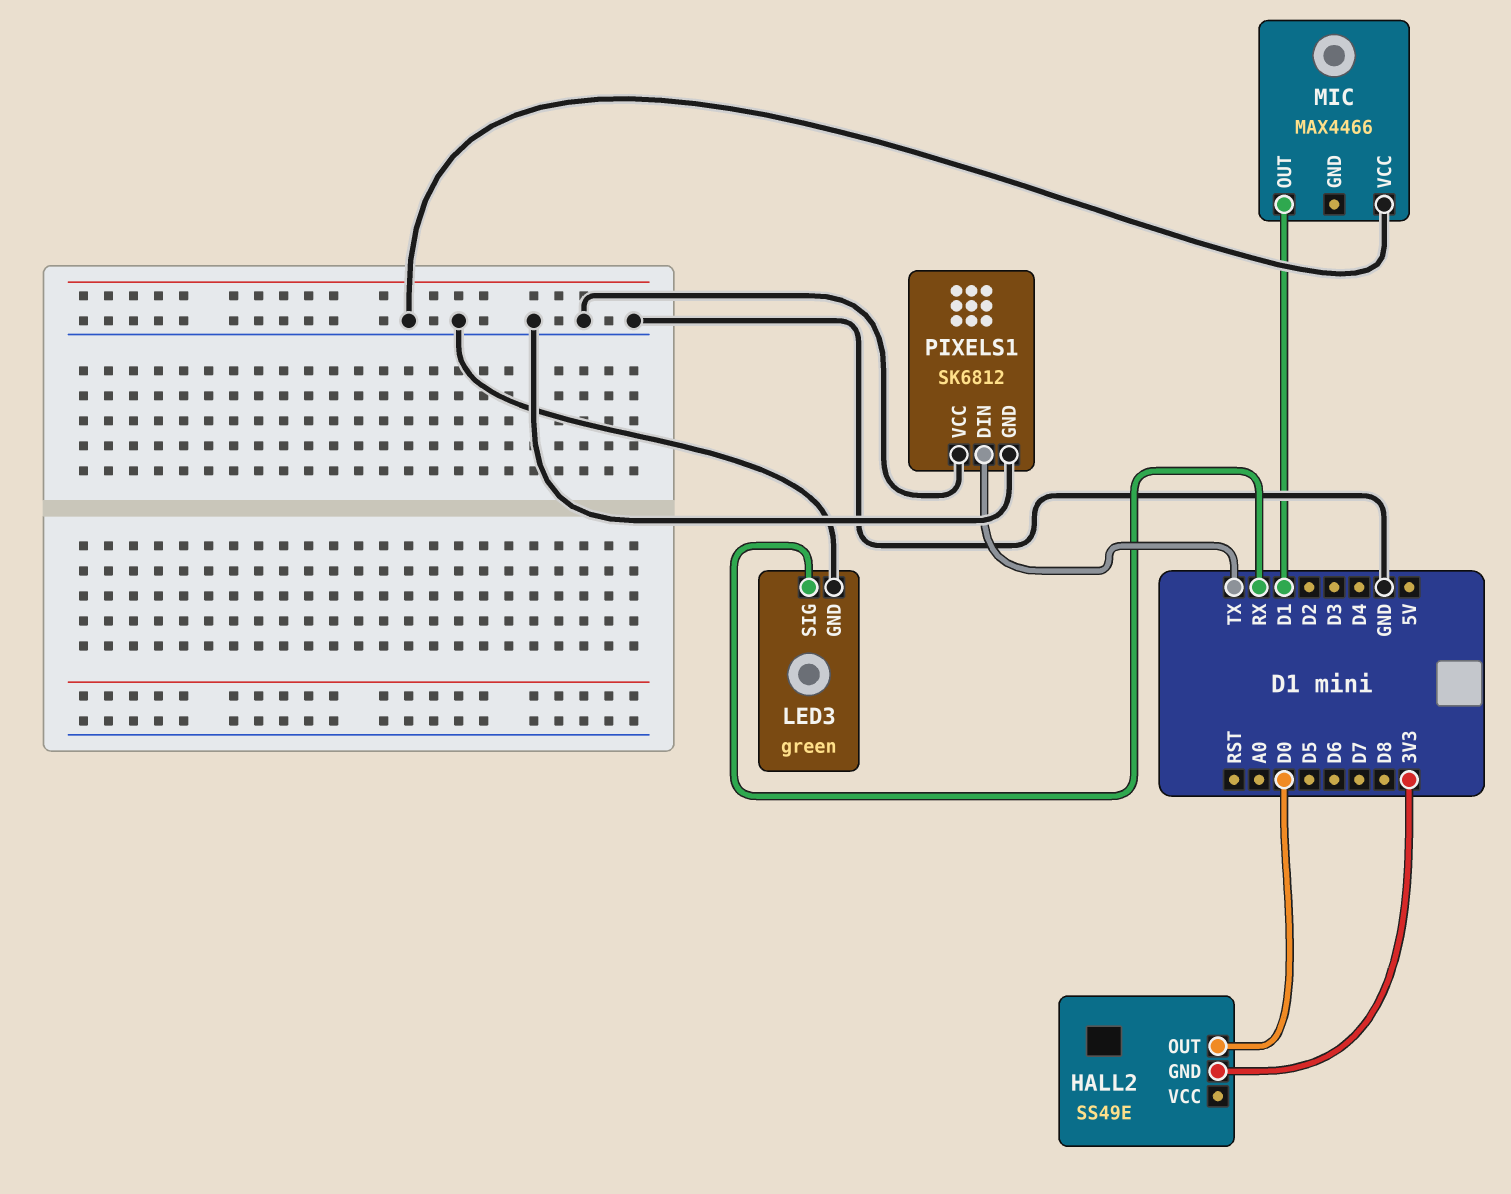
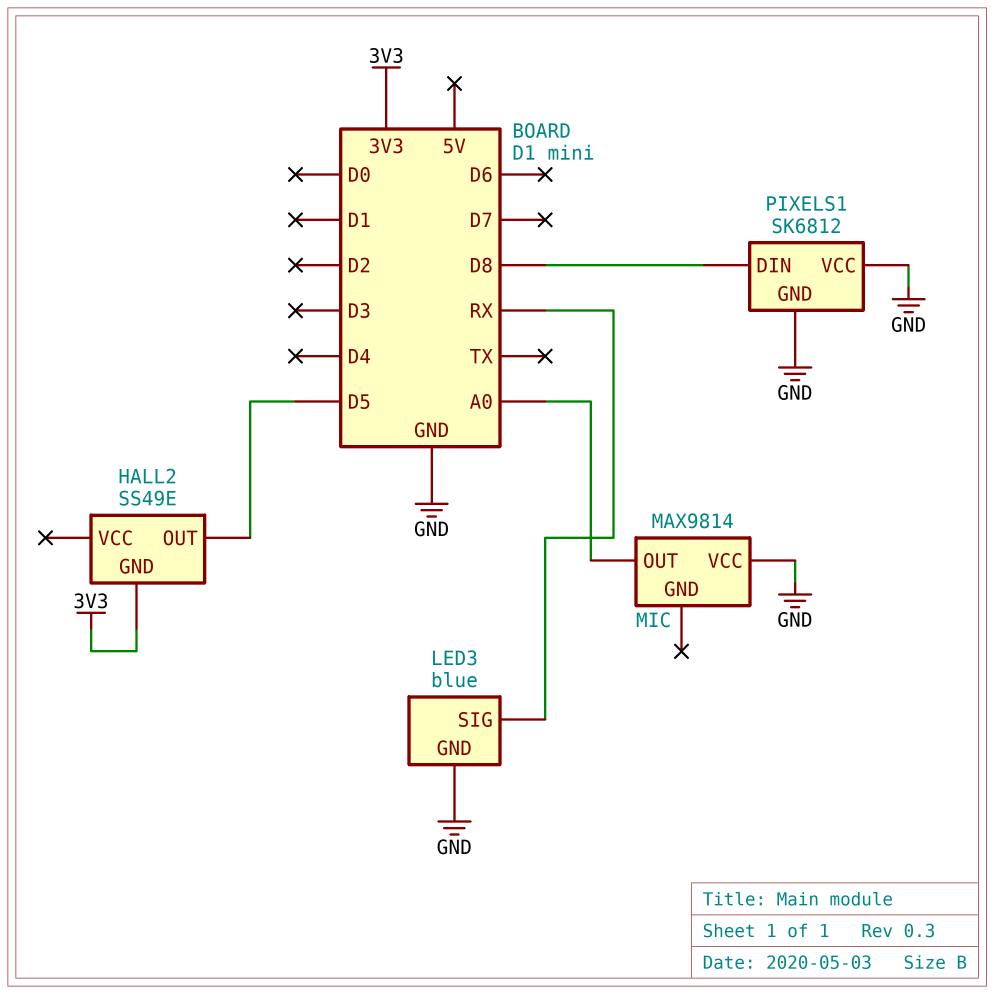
HALL2 pin OUT: D0 -> D5
LED3: green -> blue
MIC: MAX4466 -> MAX9814
MIC pin OUT: D1 -> A0
PIXELS1 pin DIN: TX -> D8

